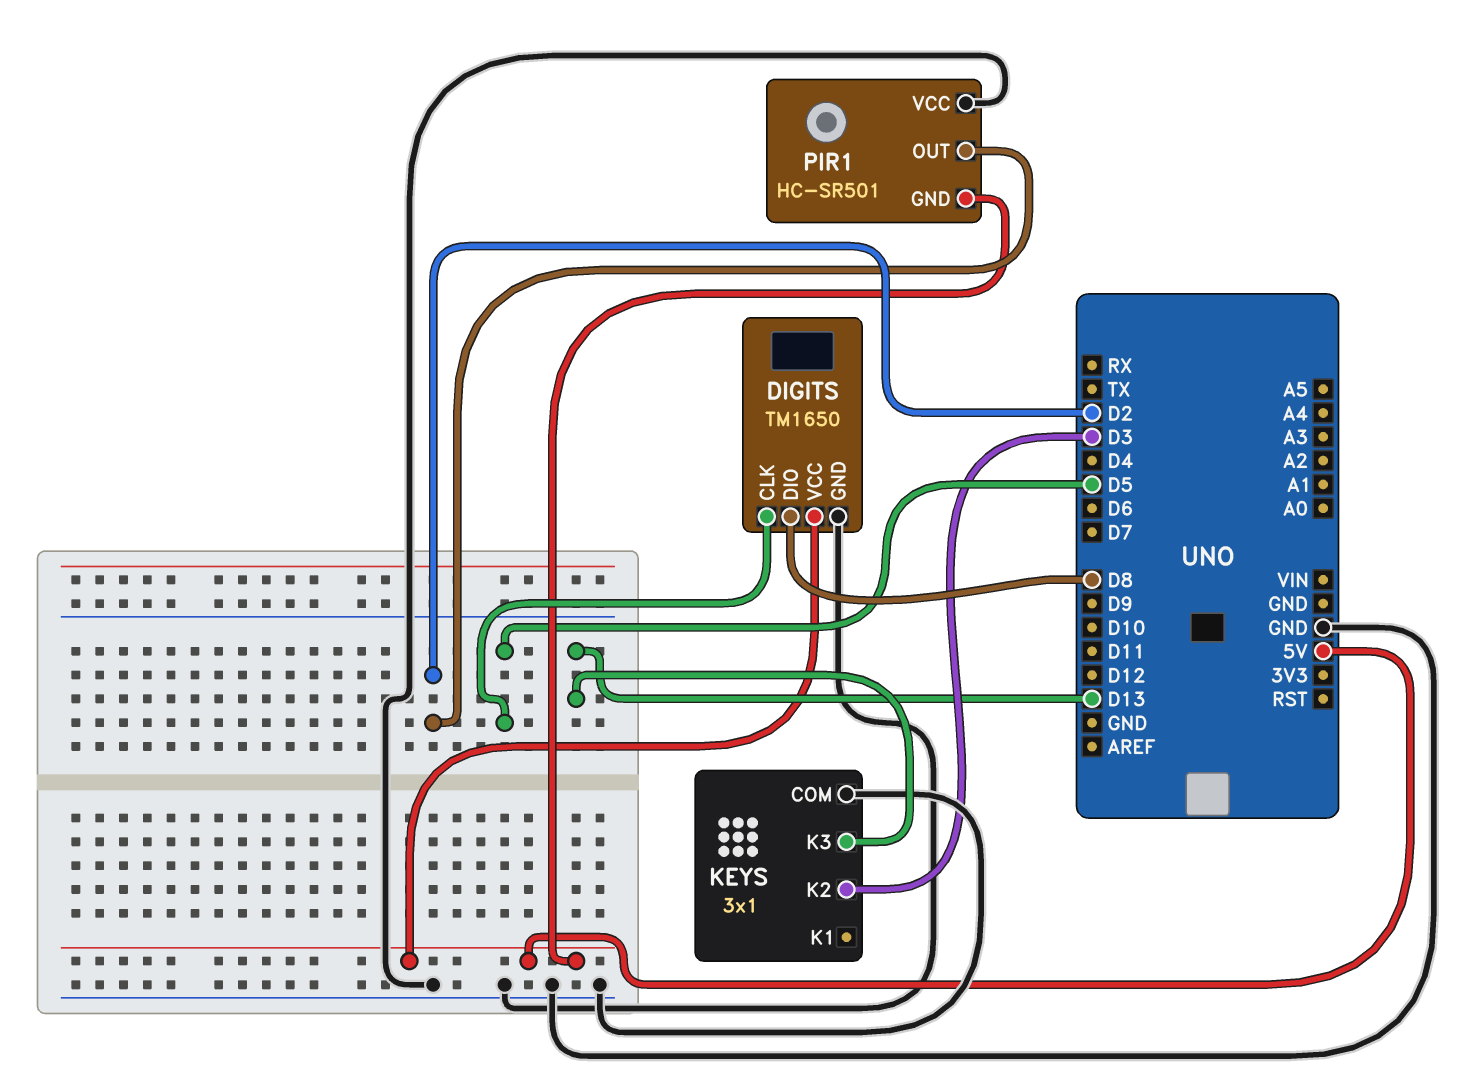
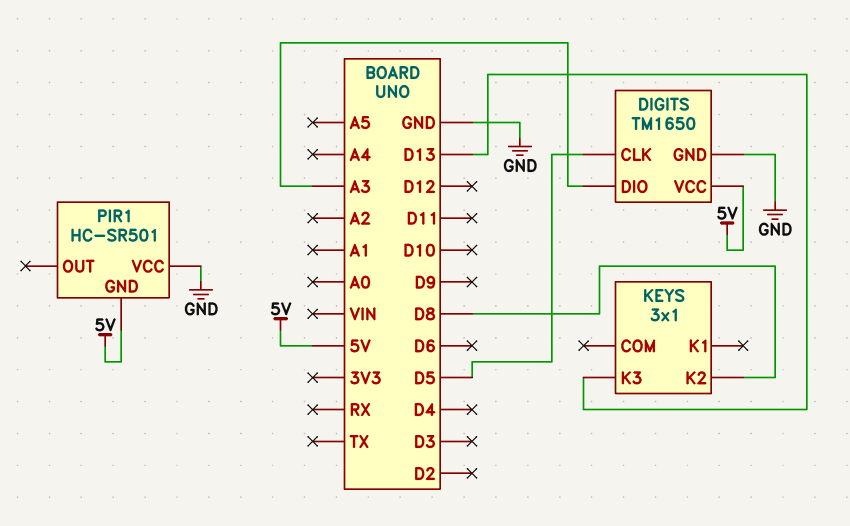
DIGITS pin DIO: D8 -> A3
KEYS pin COM: GND -> none
KEYS pin K2: D3 -> D8
PIR1 pin OUT: D2 -> none

